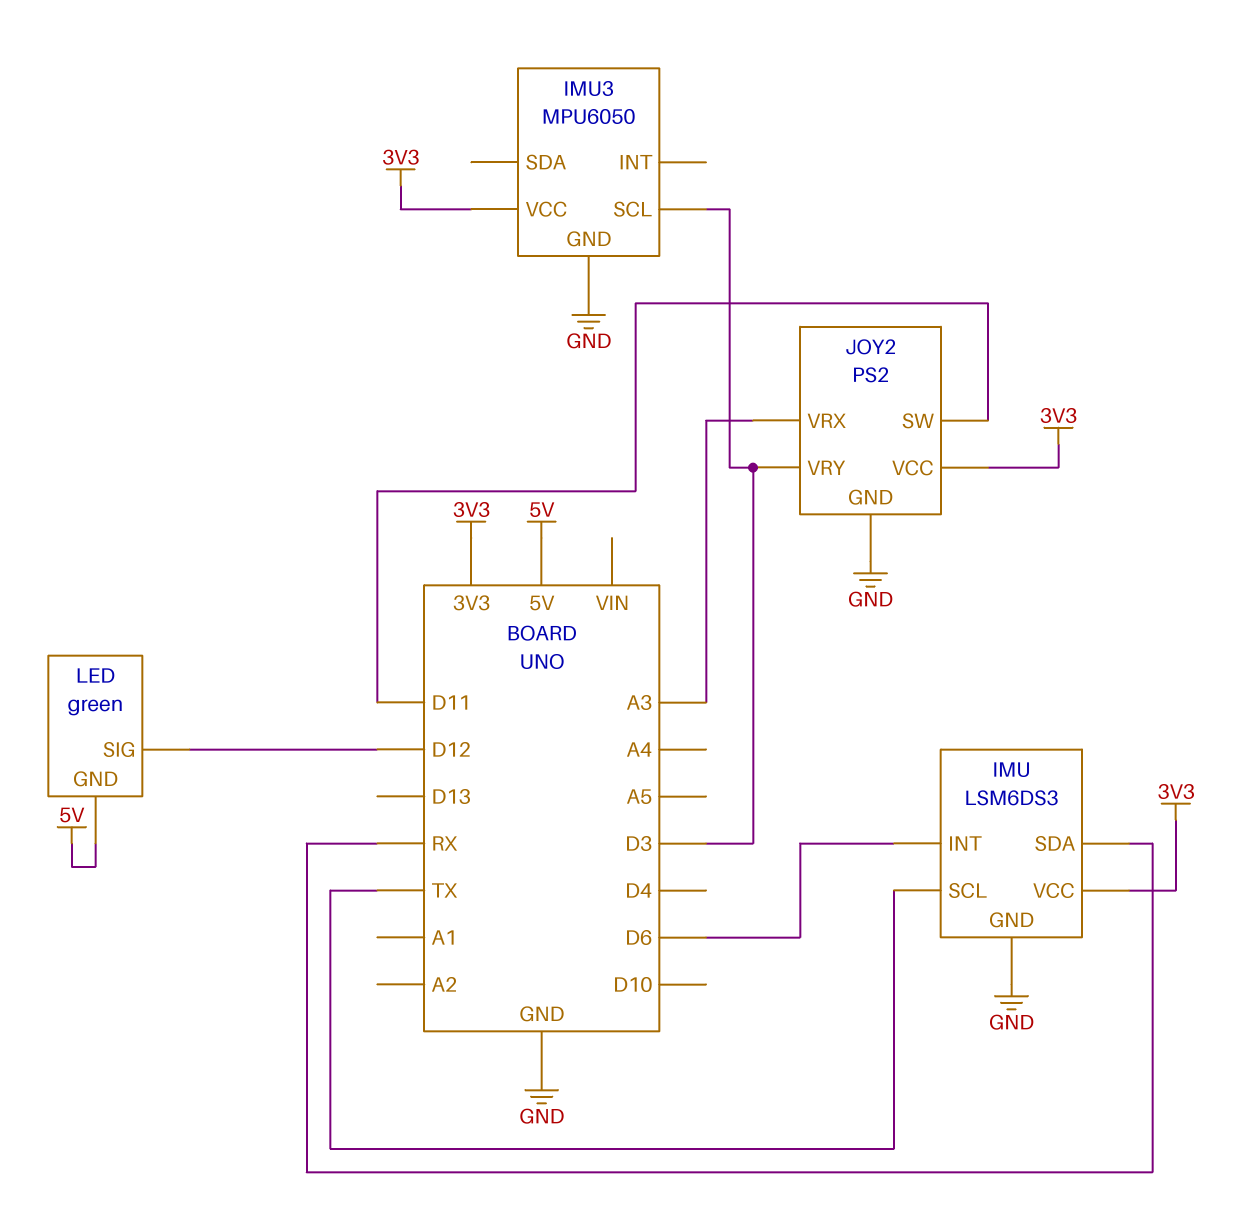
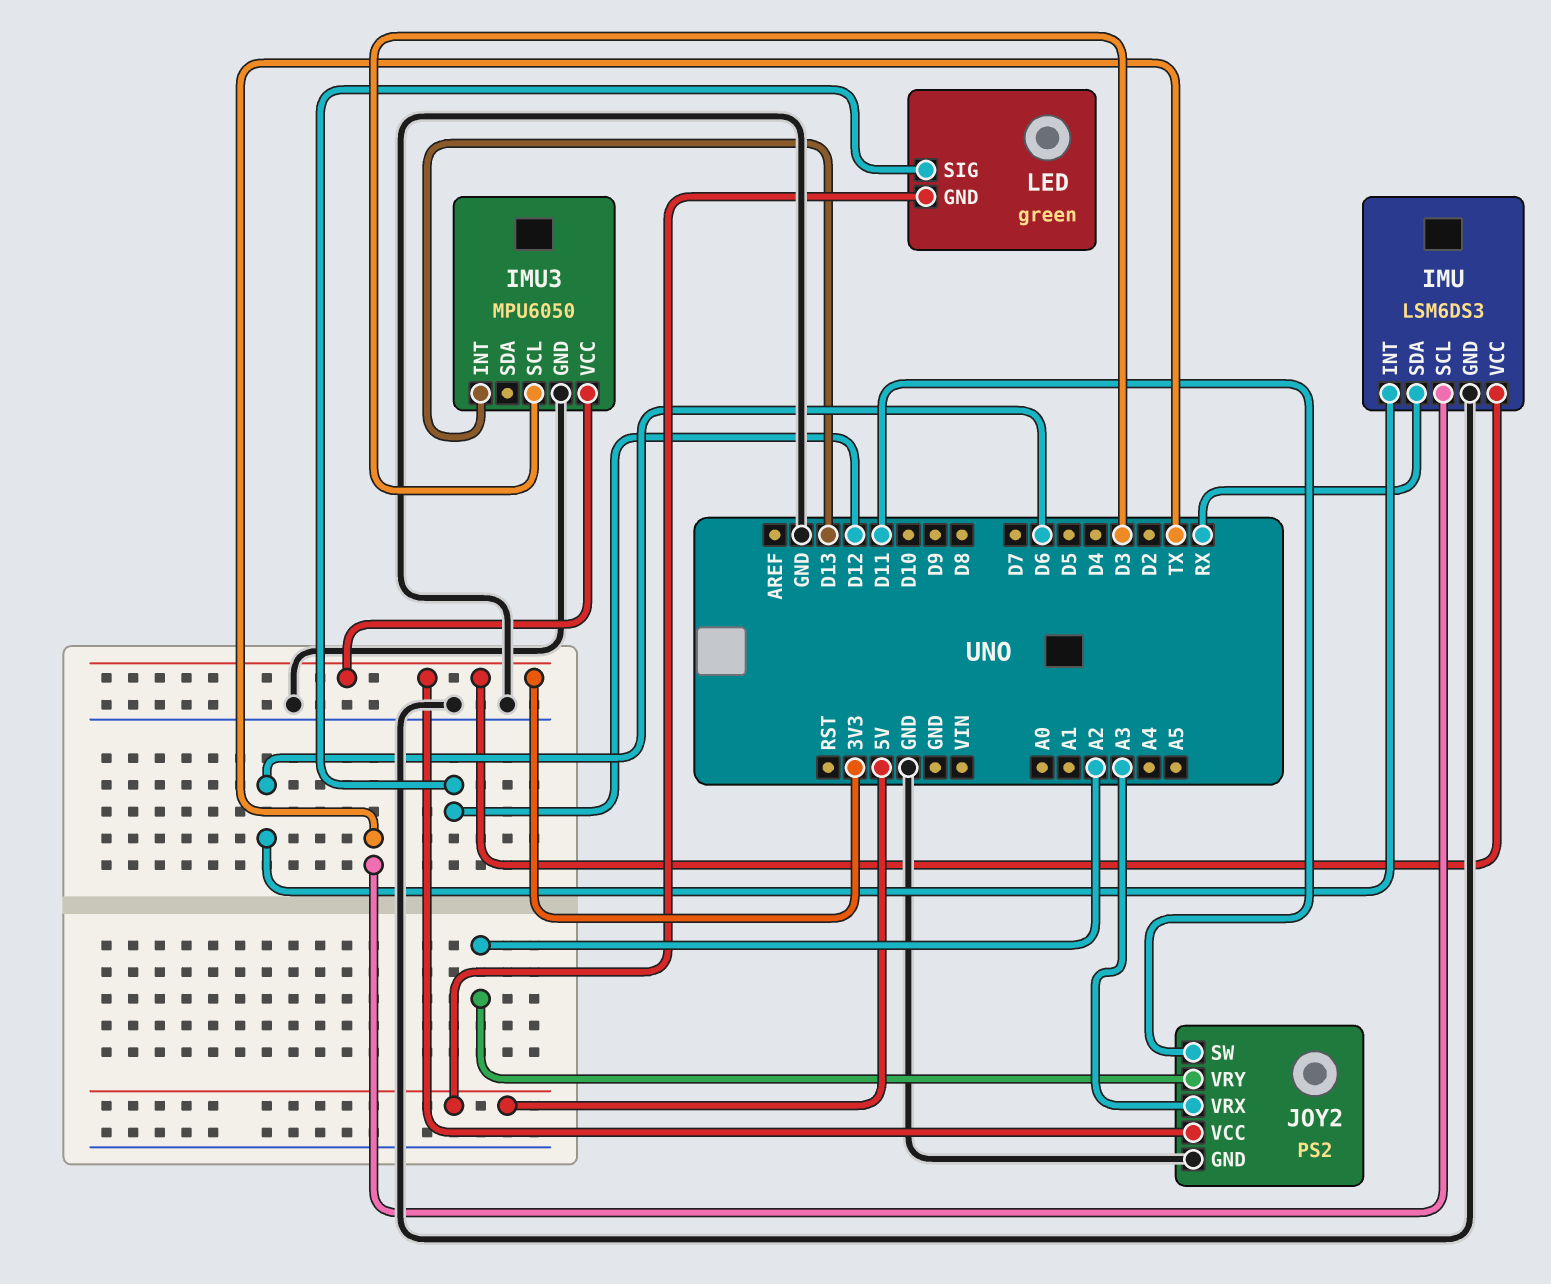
IMU3 pin INT: none -> D13
JOY2 pin VRY: D3 -> A2

